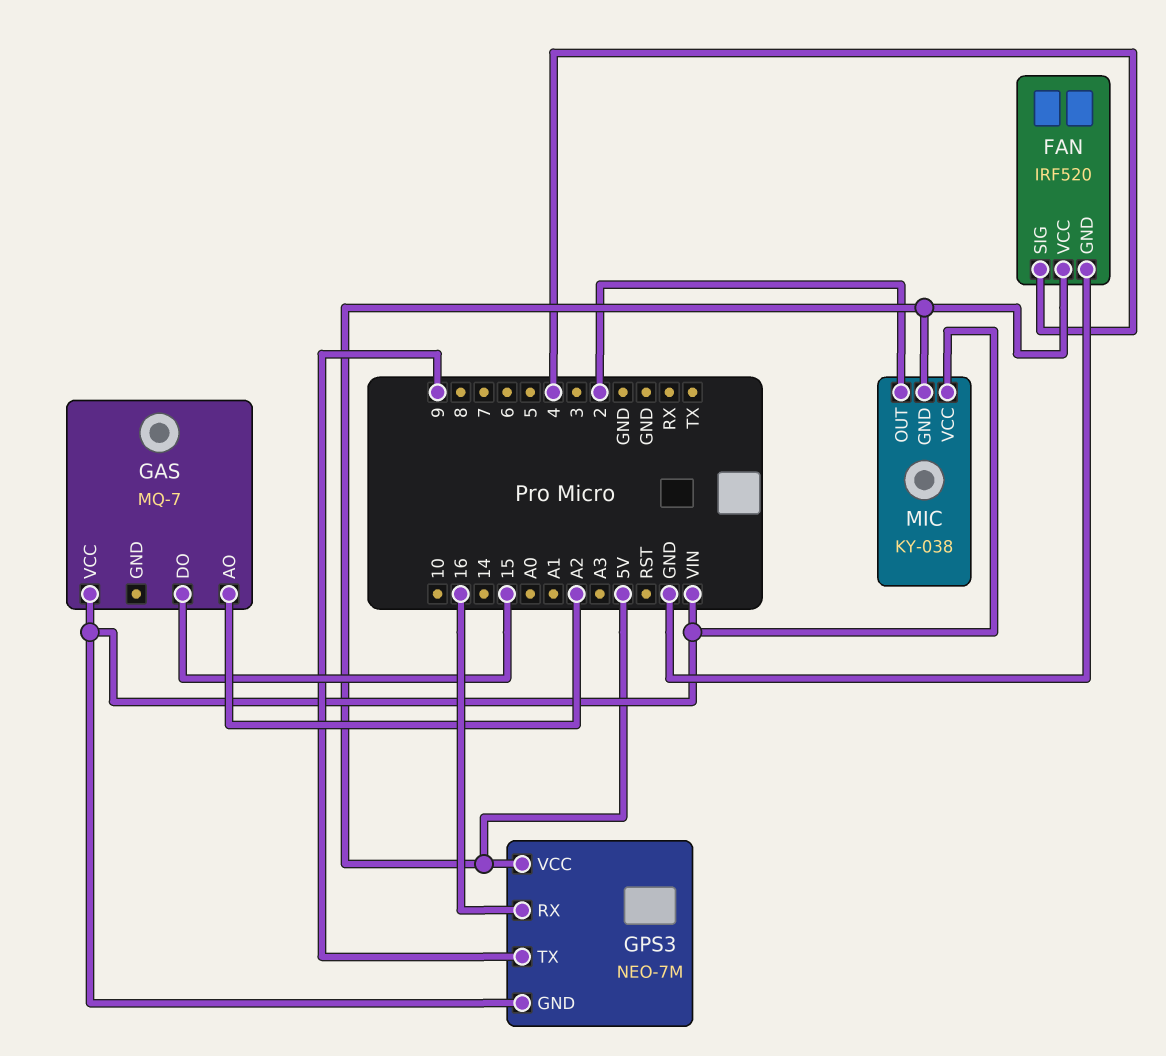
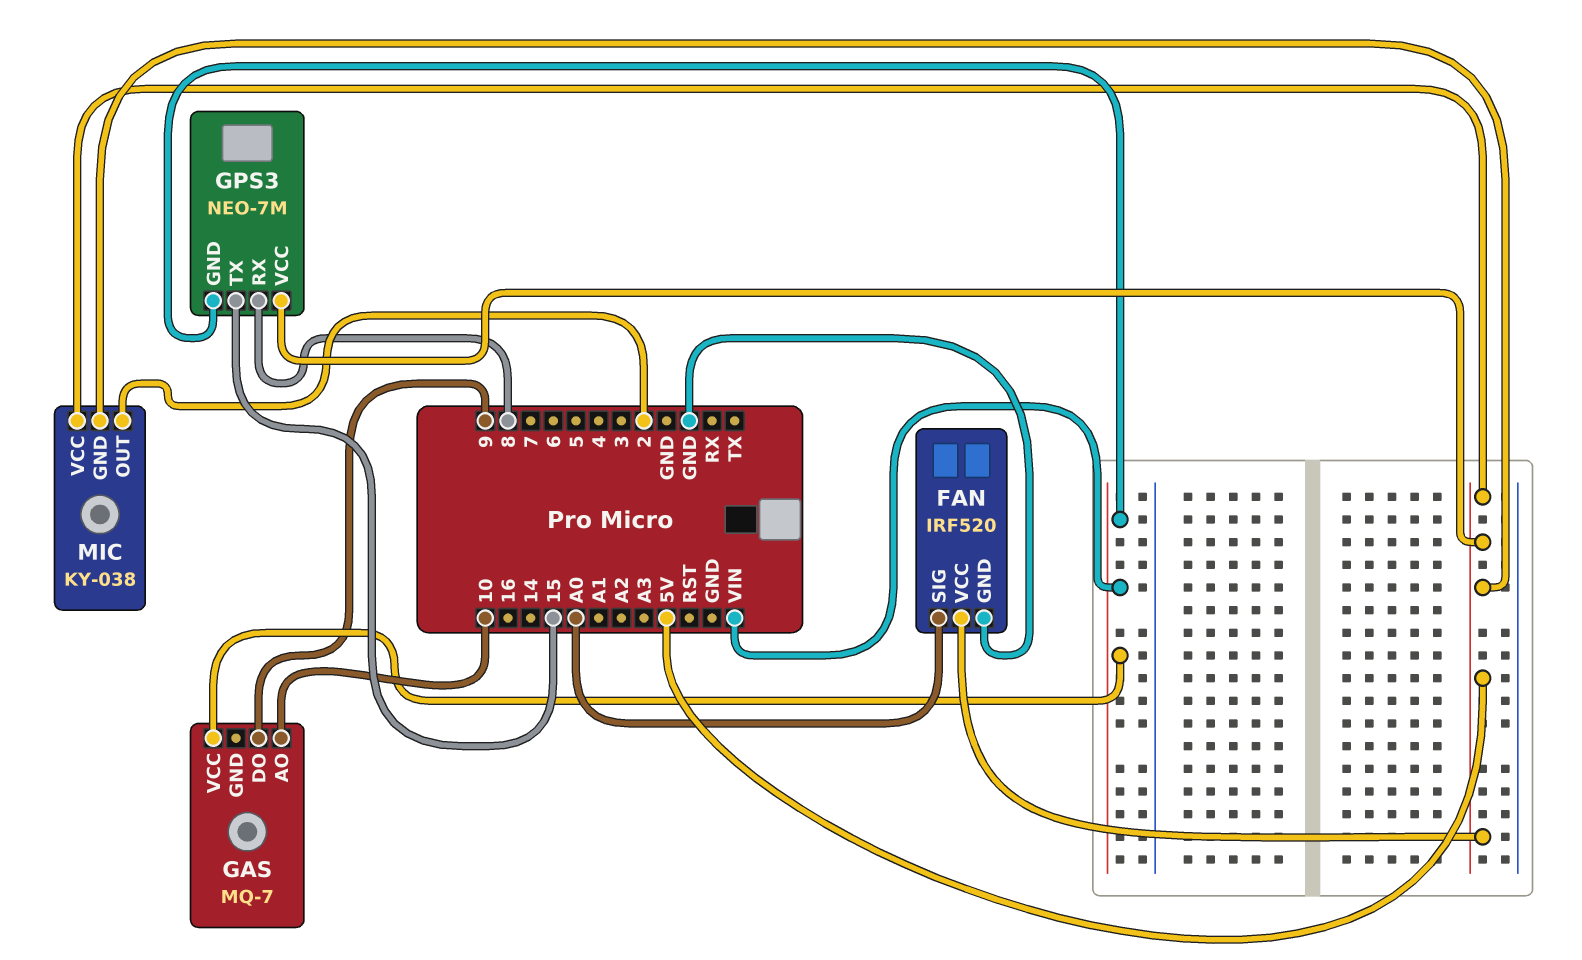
FAN pin SIG: 4 -> A0
GAS pin AO: A2 -> 10
GAS pin DO: 15 -> 9
GPS3 pin RX: 16 -> 8
GPS3 pin TX: 9 -> 15
MIC pin VCC: VIN -> 5V

